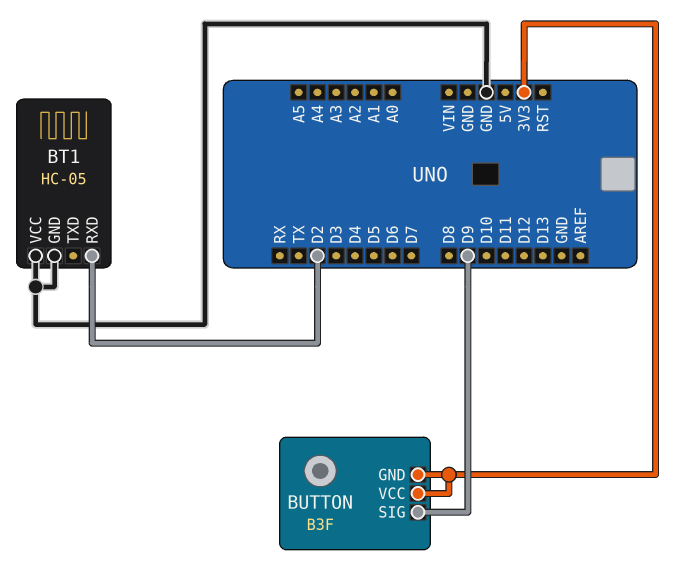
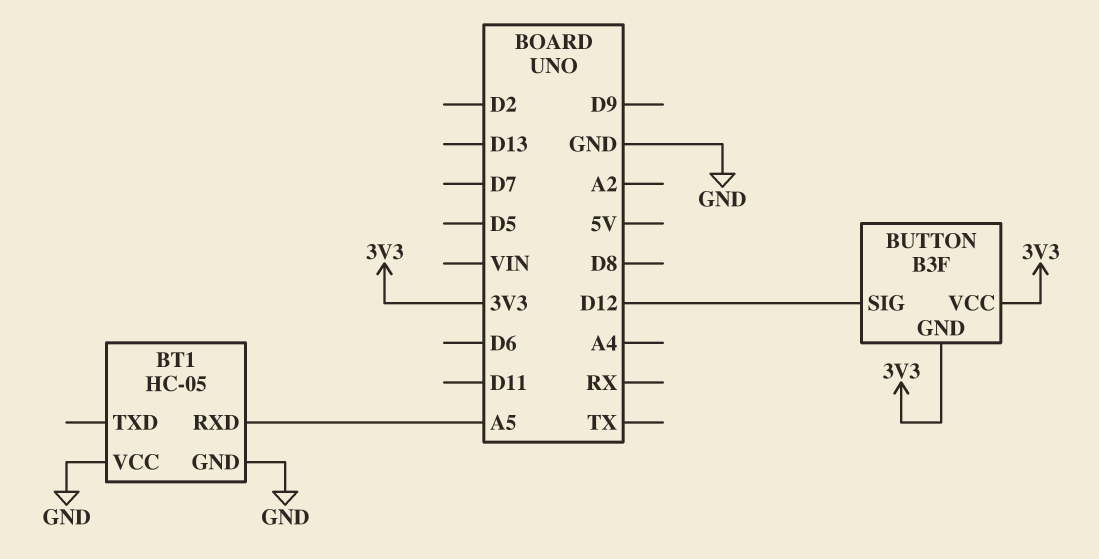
BT1 pin RXD: D2 -> A5
BUTTON pin SIG: D9 -> D12

